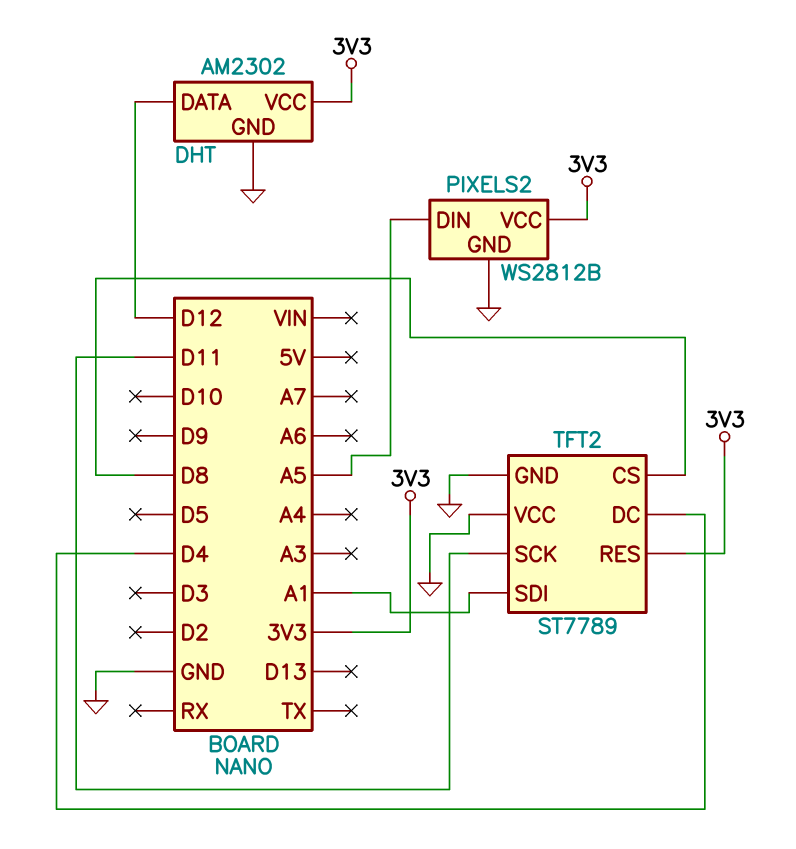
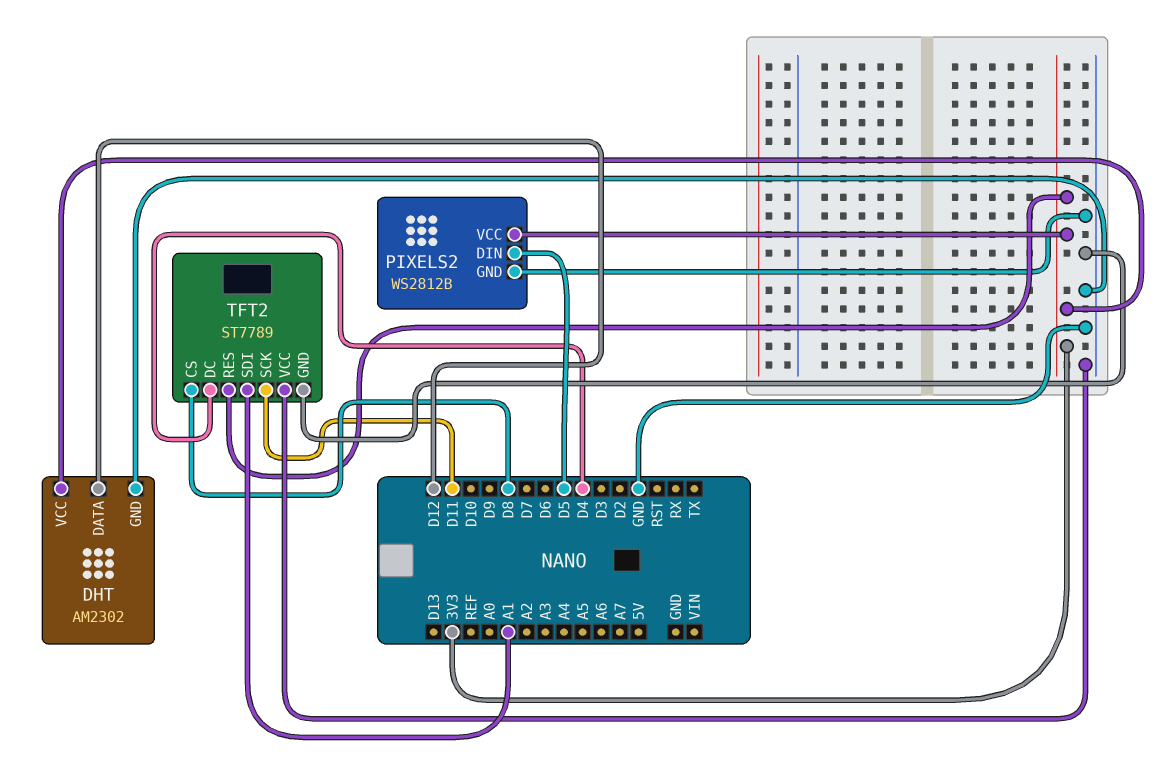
PIXELS2 pin DIN: A5 -> D5

